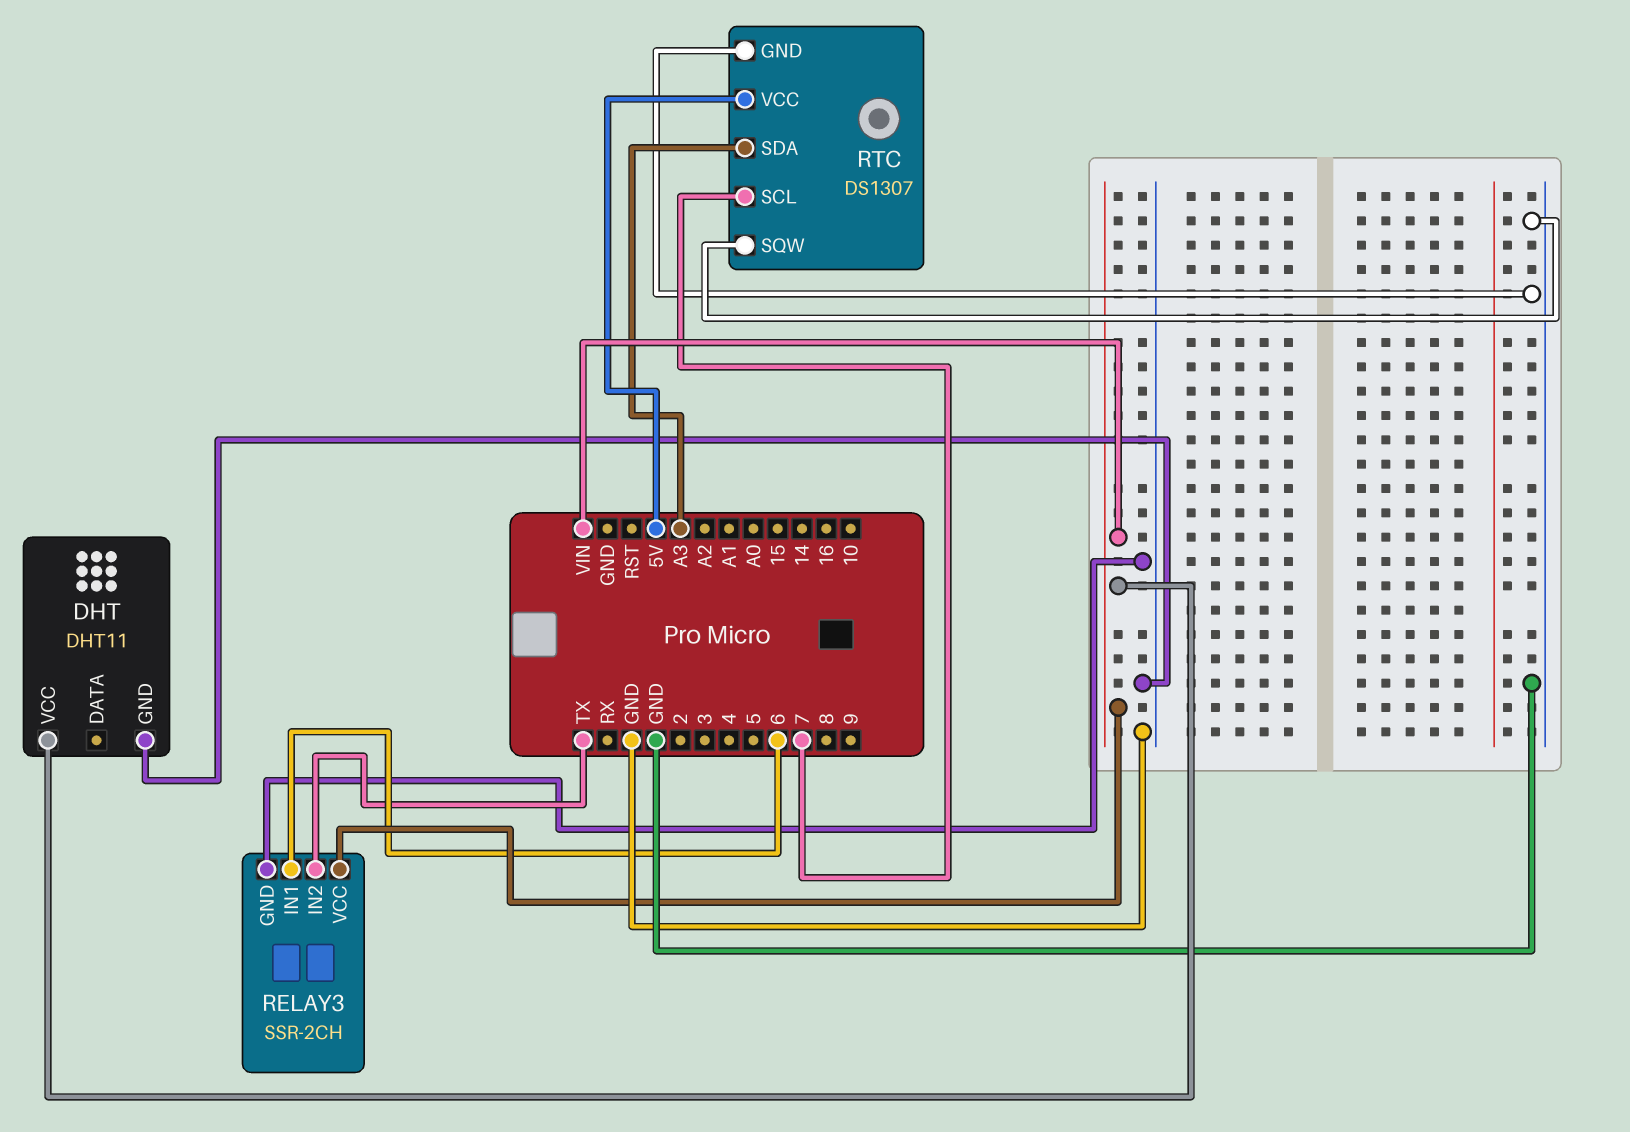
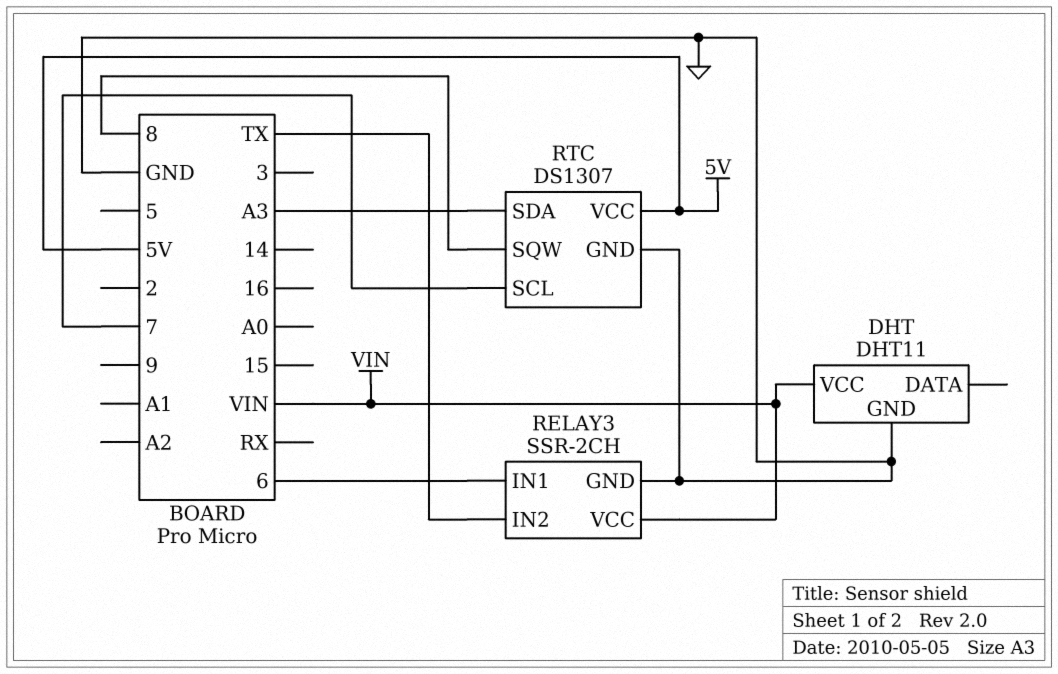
RTC pin SQW: GND -> 8

